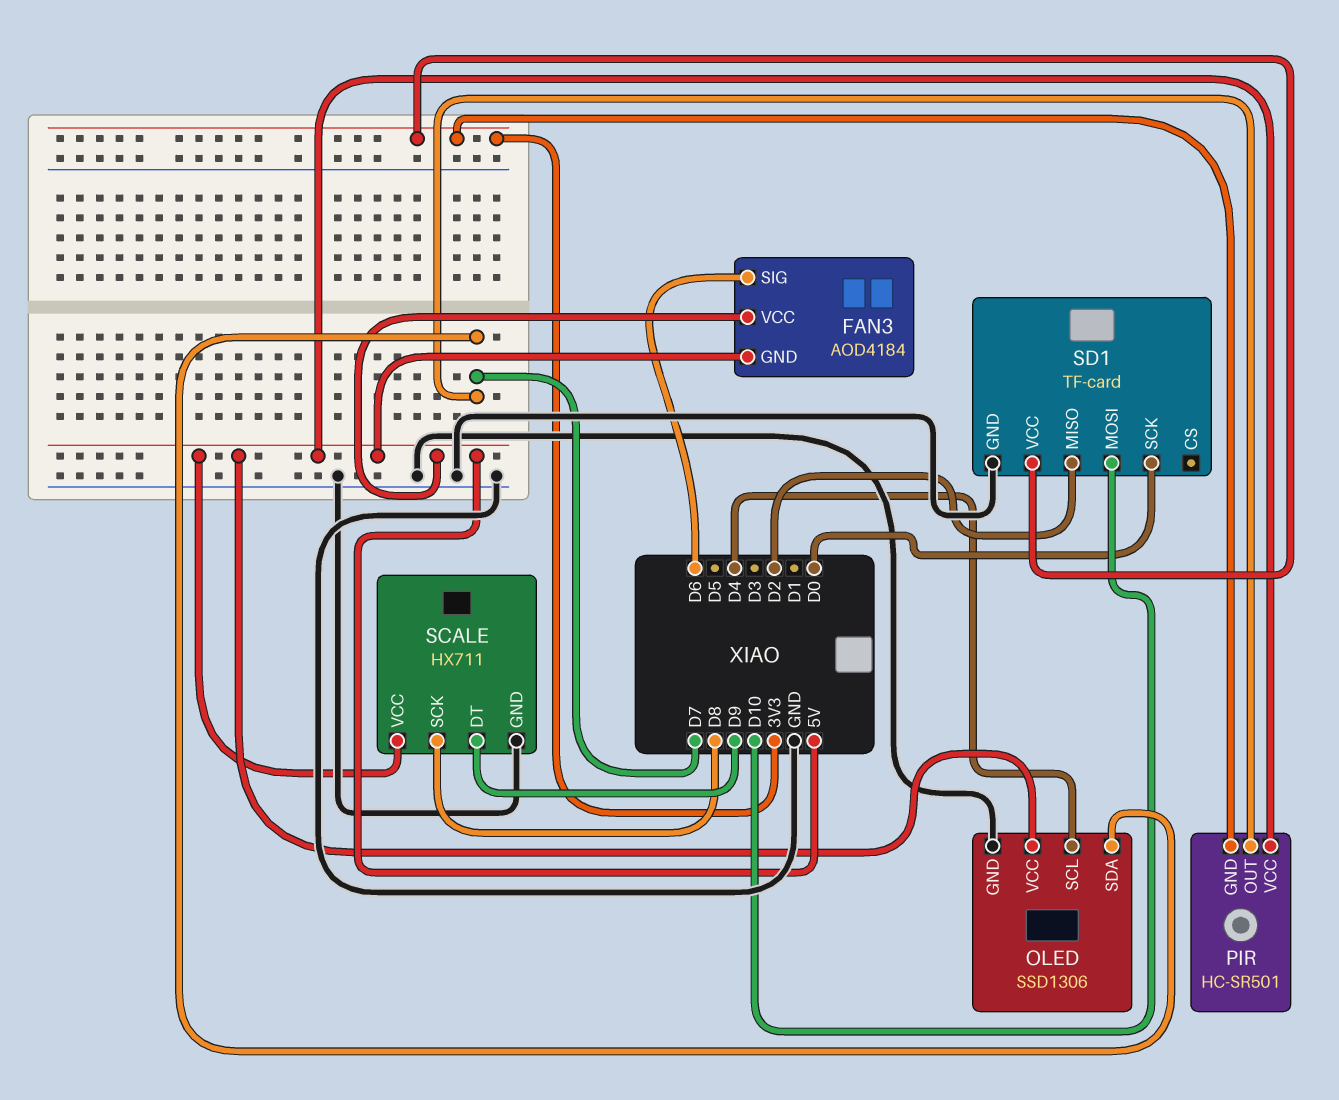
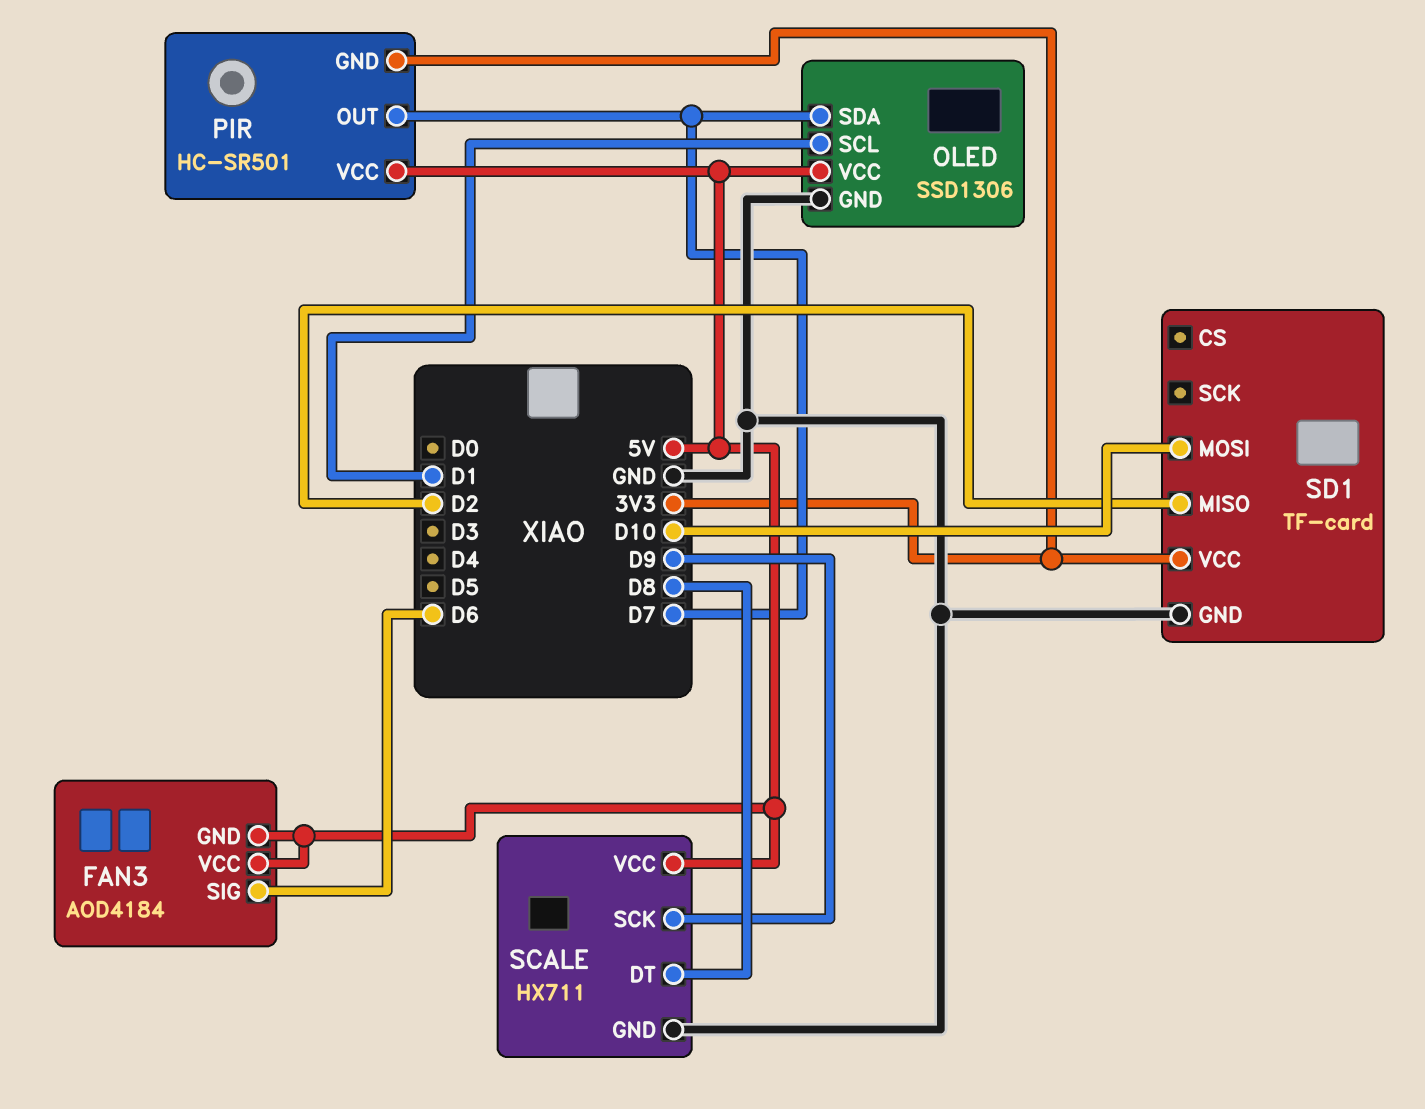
OLED pin SCL: D4 -> D1
SCALE pin DT: D9 -> D8
SCALE pin SCK: D8 -> D9
SD1 pin SCK: D0 -> none

